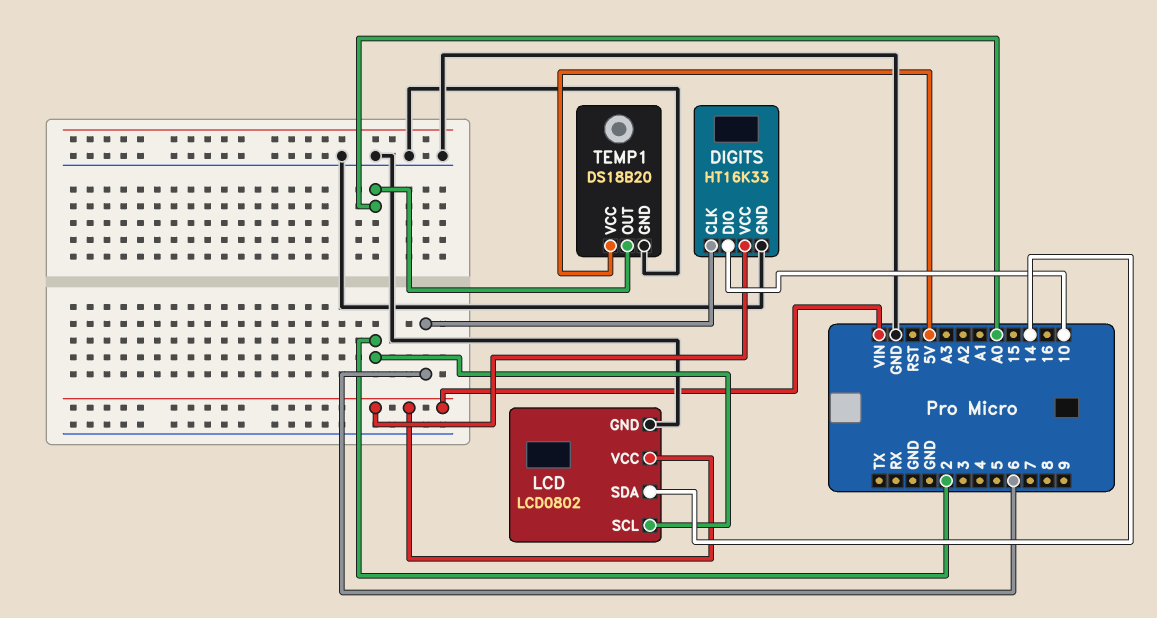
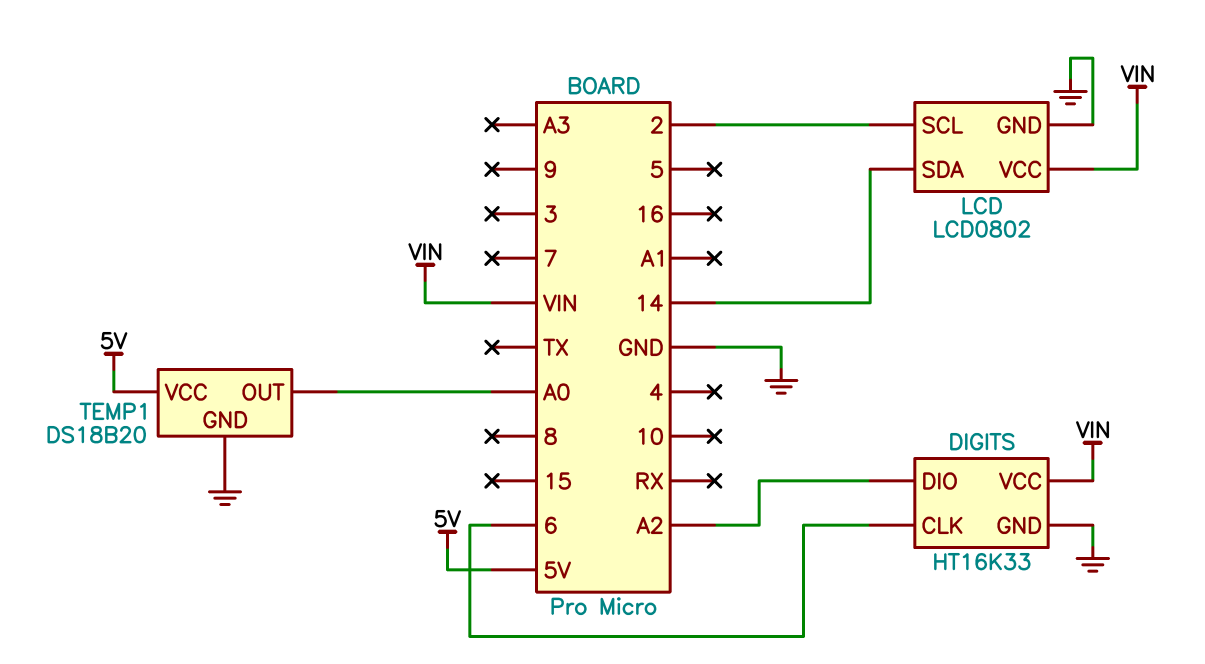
DIGITS pin DIO: 10 -> A2

